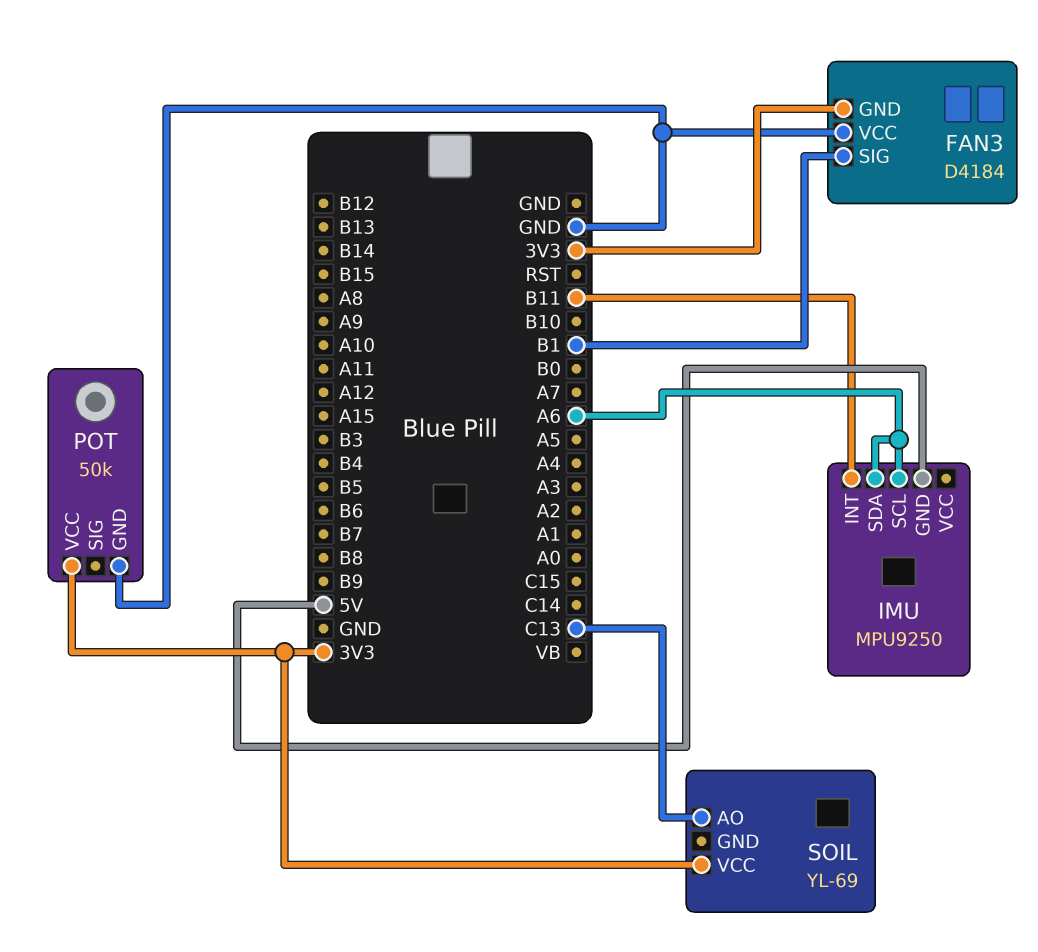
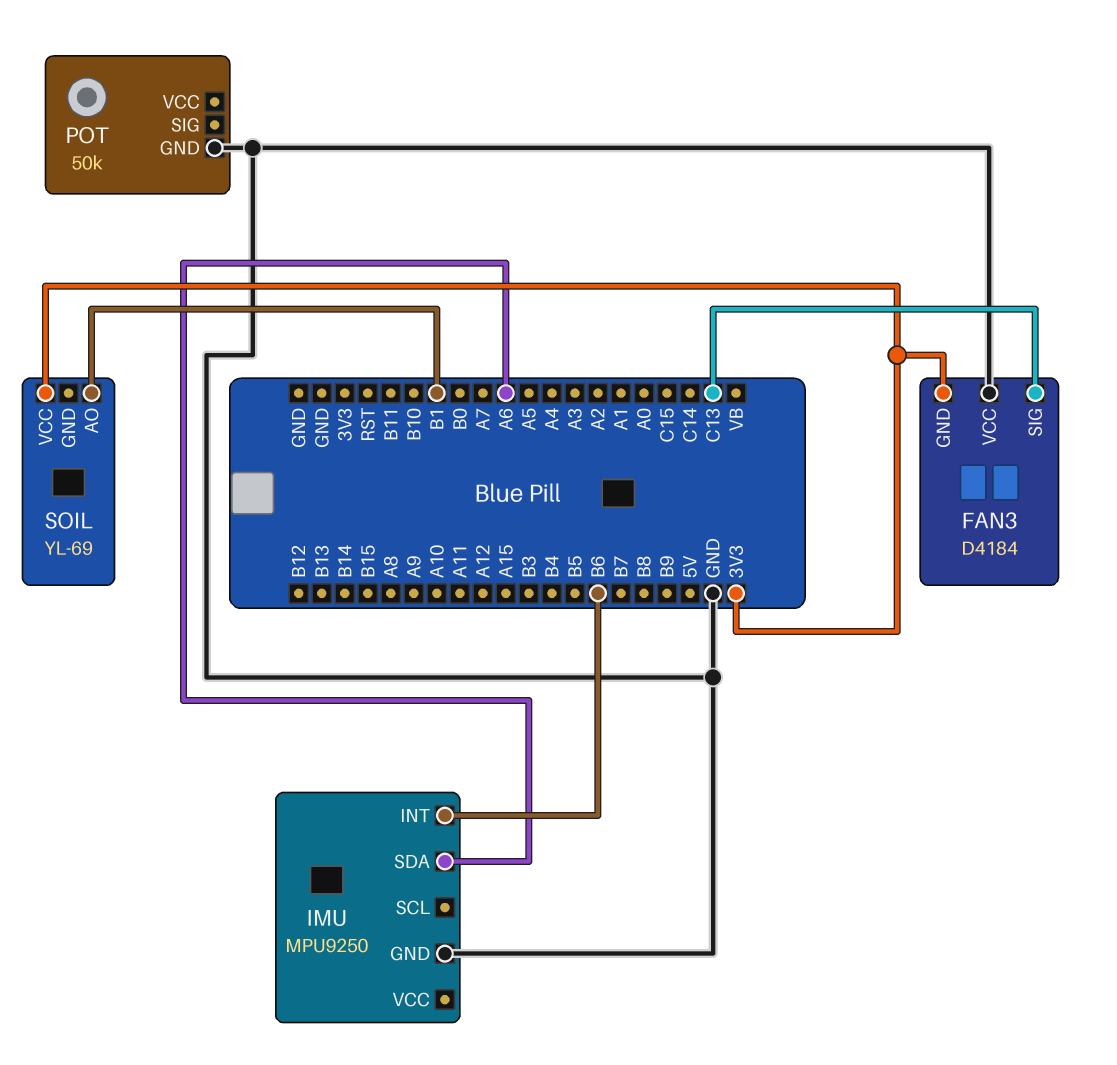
FAN3 pin SIG: B1 -> C13
IMU pin GND: 5V -> GND
IMU pin INT: B11 -> B6
IMU pin SCL: A6 -> none
POT pin VCC: 3V3 -> none
SOIL pin AO: C13 -> B1

